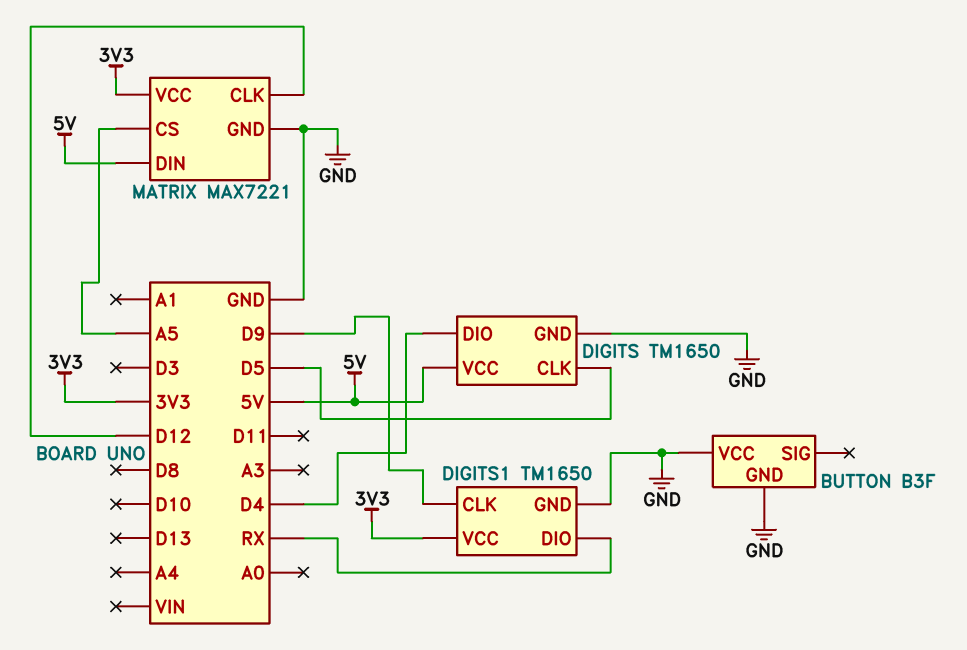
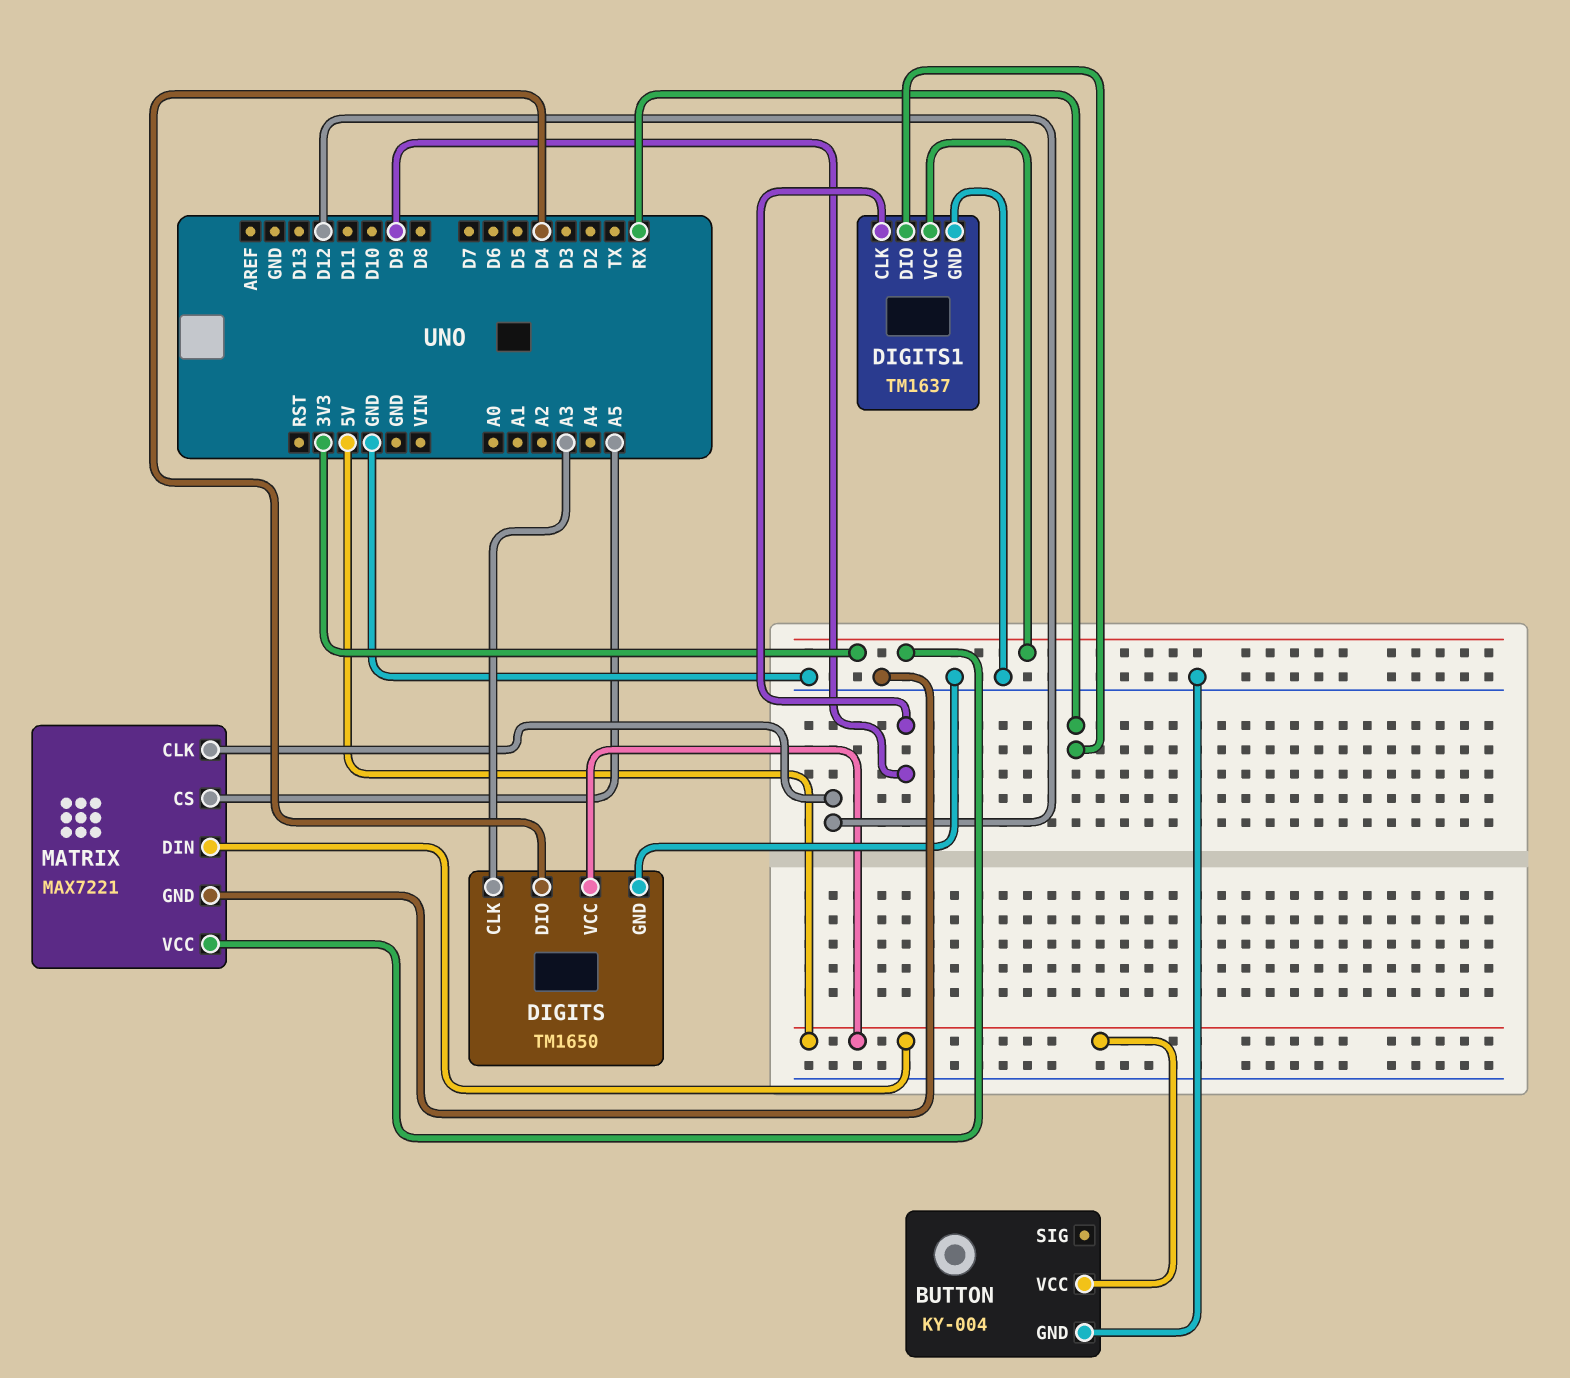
BUTTON: B3F -> KY-004
BUTTON pin VCC: GND -> 5V
DIGITS pin CLK: D5 -> A3
DIGITS1: TM1650 -> TM1637

